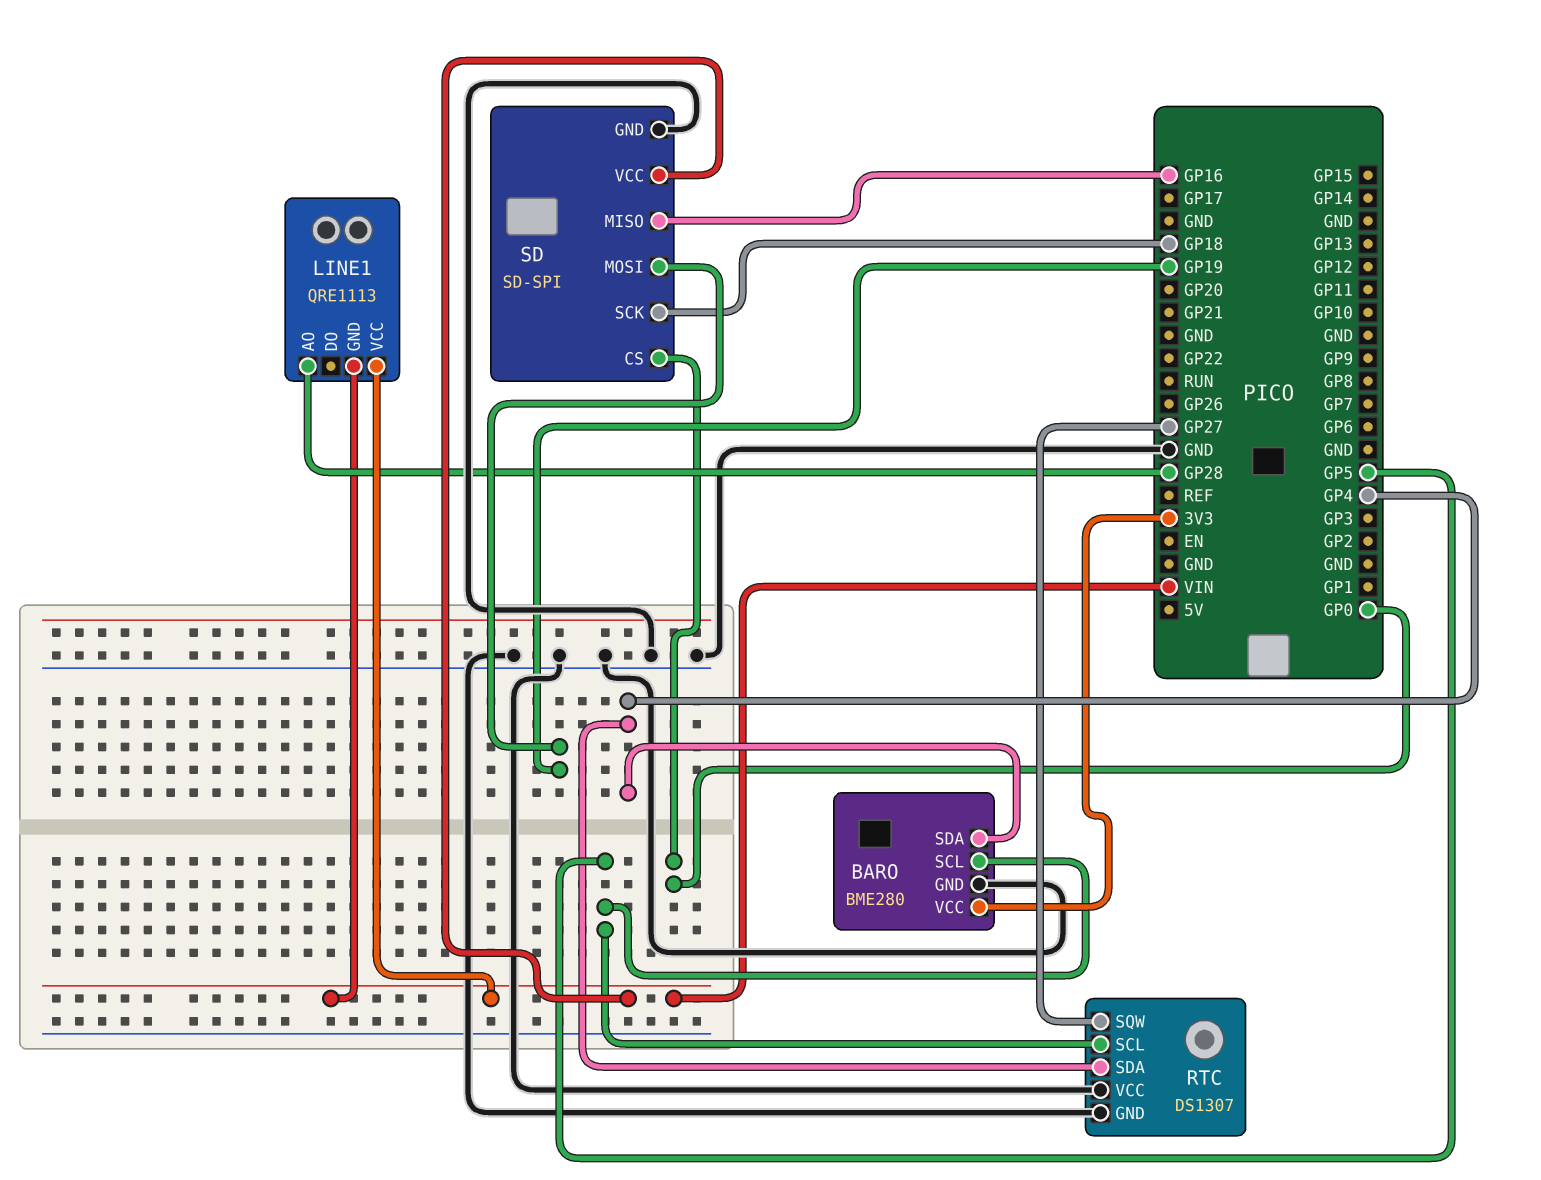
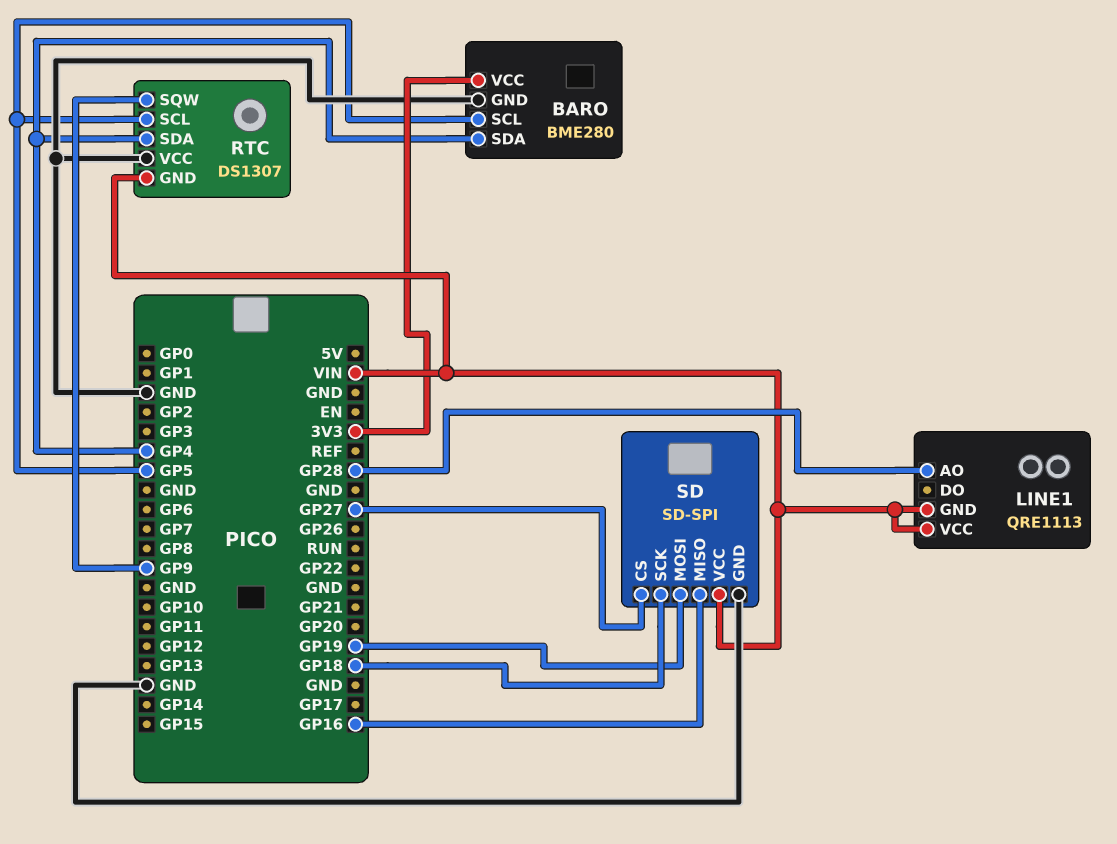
RTC pin GND: GND -> VIN
RTC pin SQW: GP27 -> GP9
SD pin CS: GP0 -> GP27

